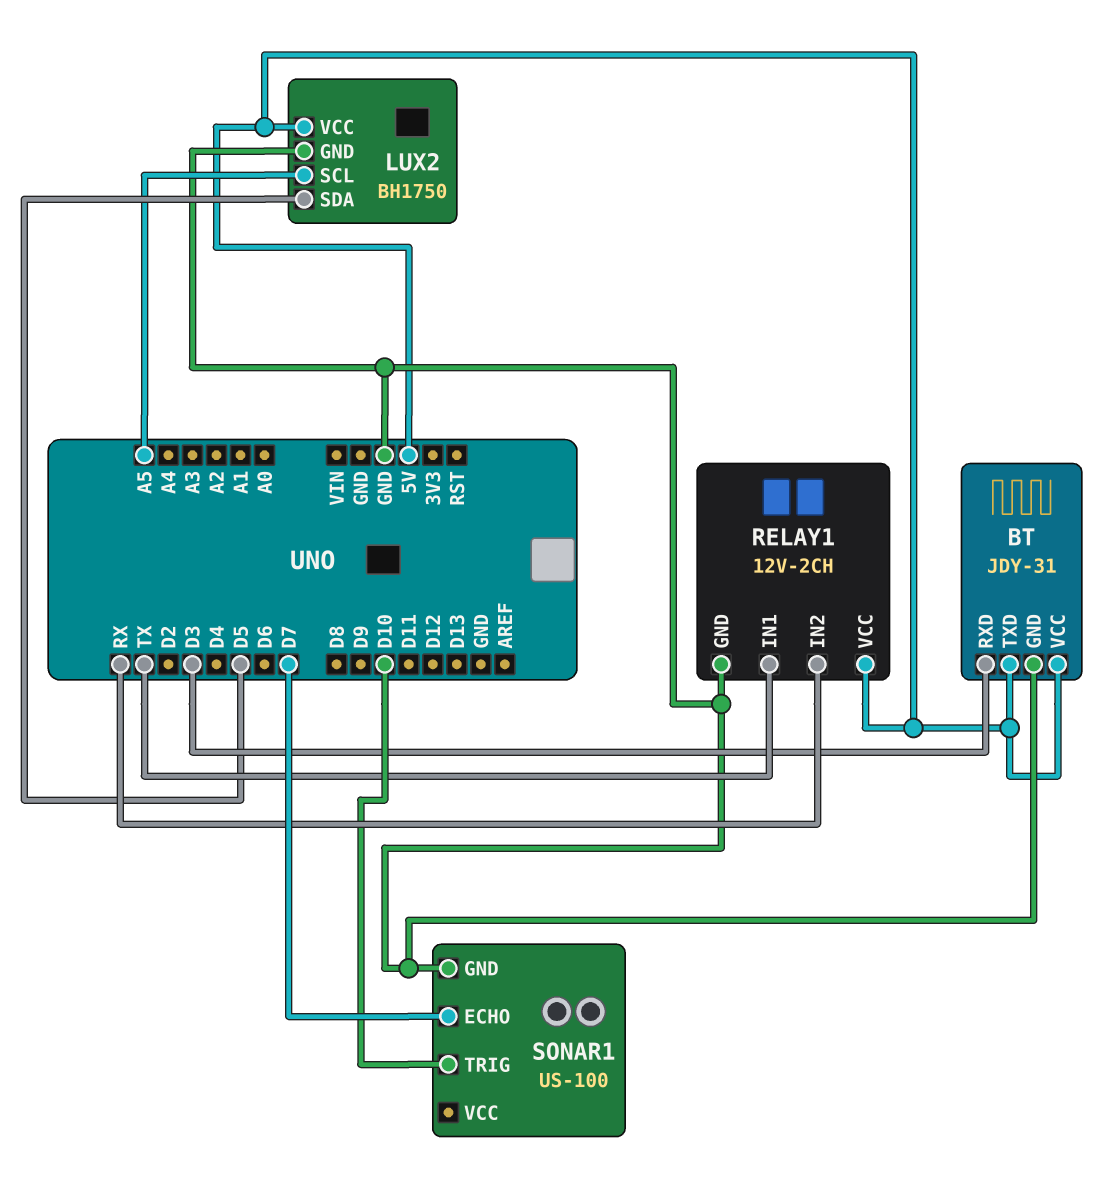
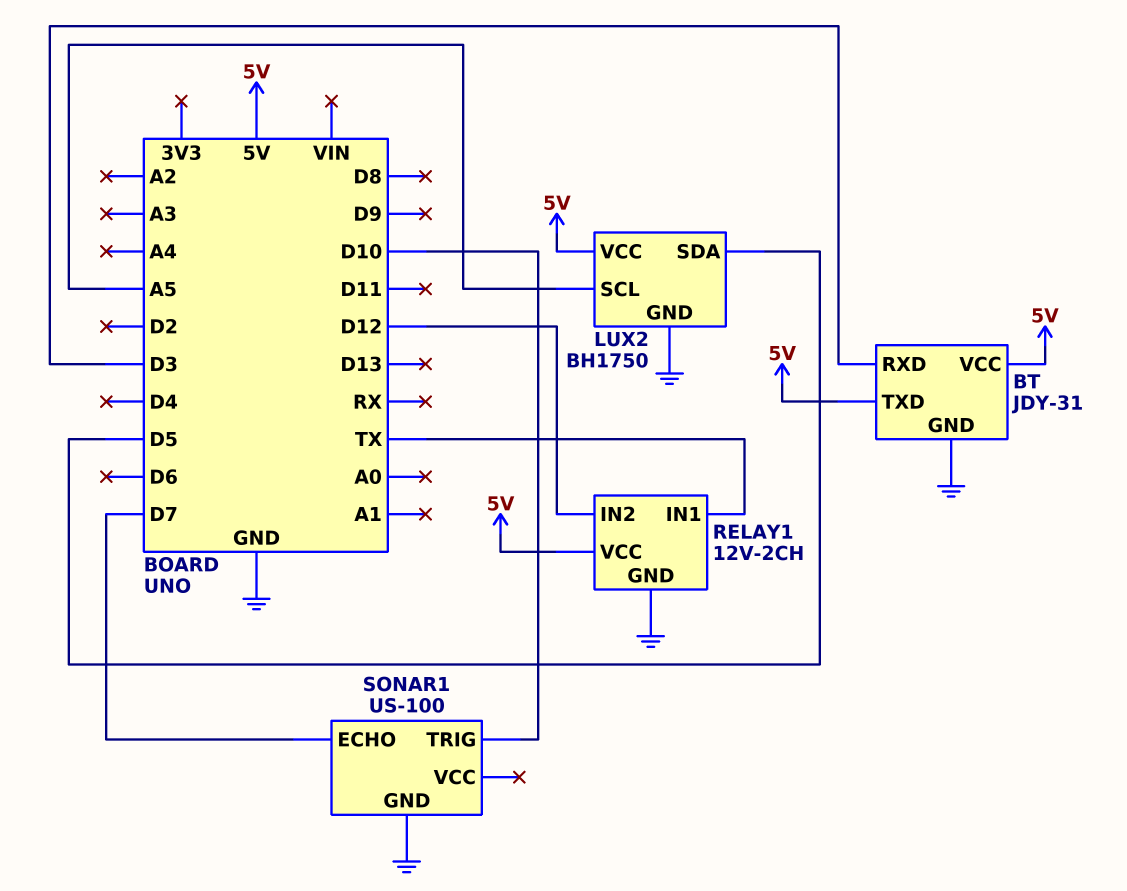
RELAY1 pin IN2: RX -> D12

